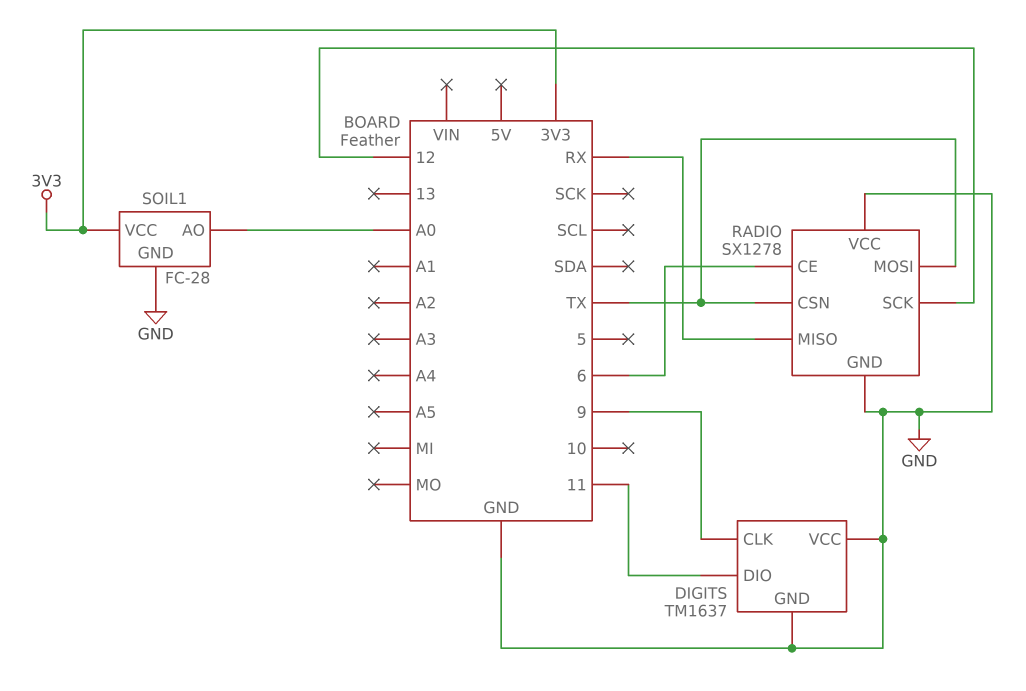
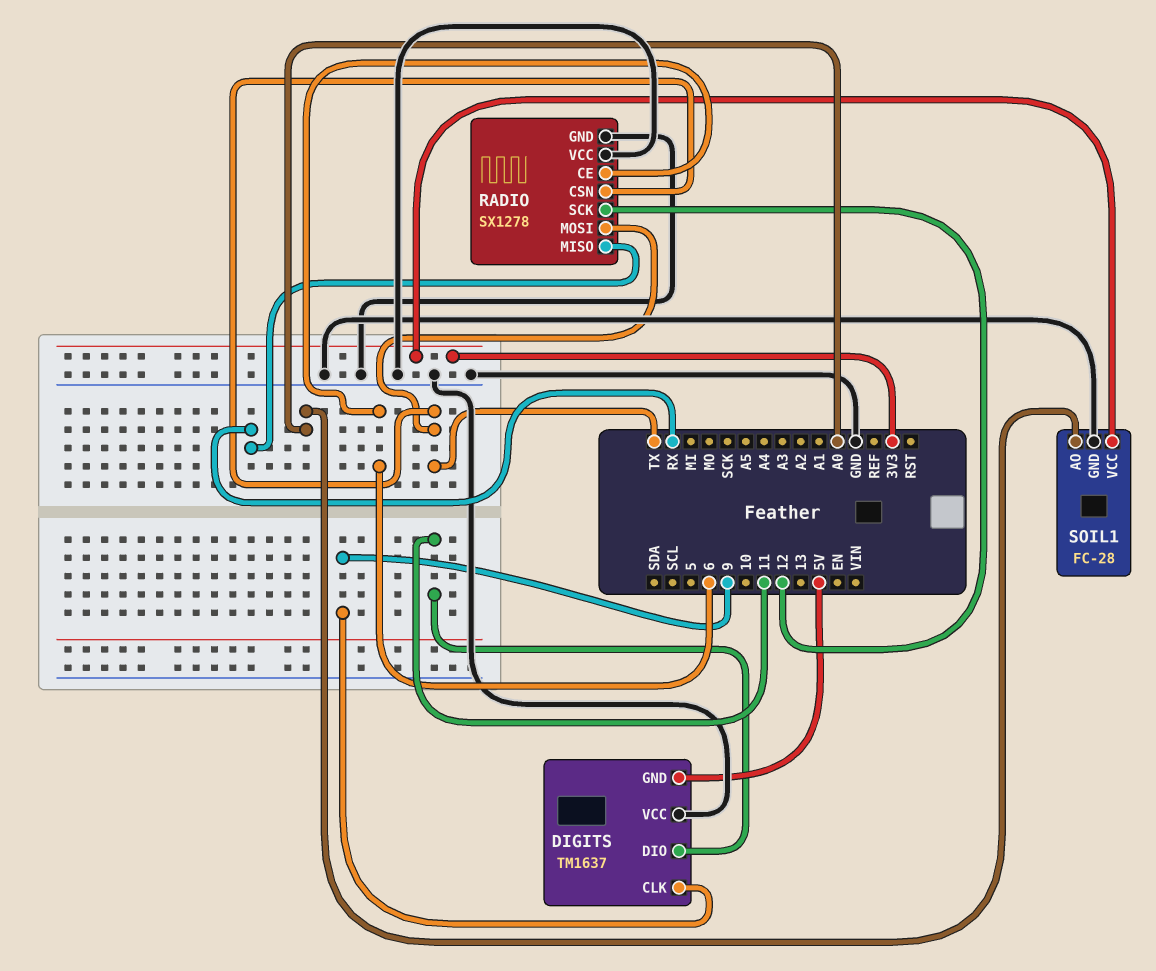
DIGITS pin GND: GND -> 5V

